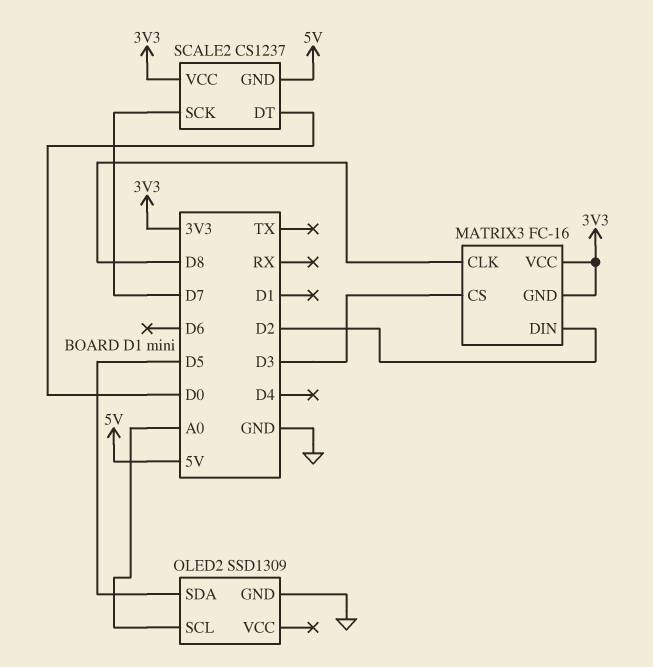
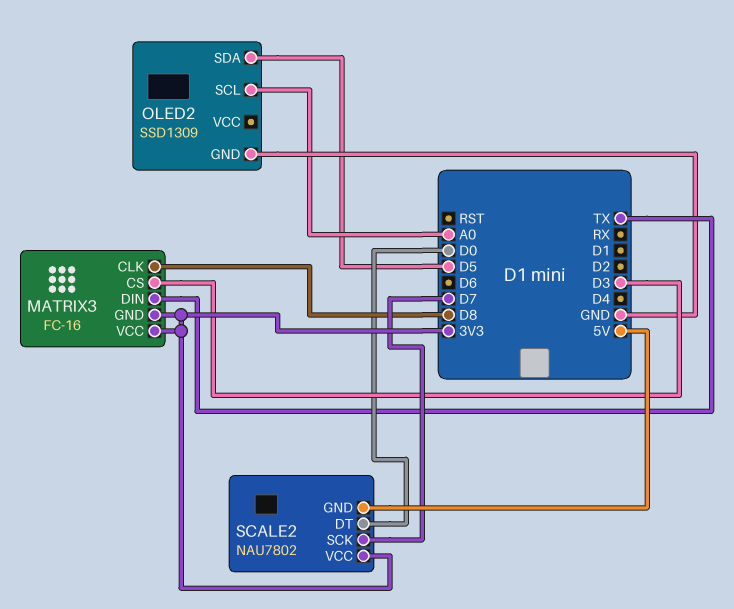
MATRIX3 pin DIN: D2 -> TX
SCALE2: CS1237 -> NAU7802

